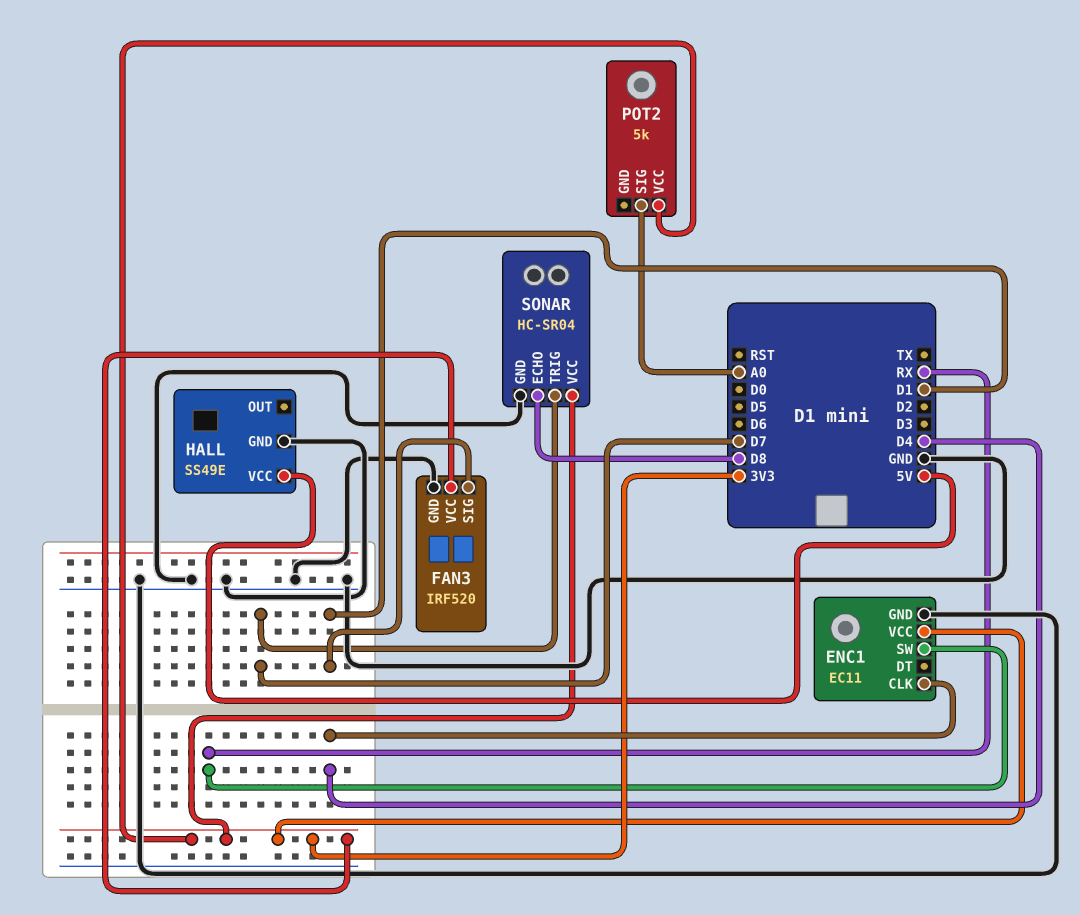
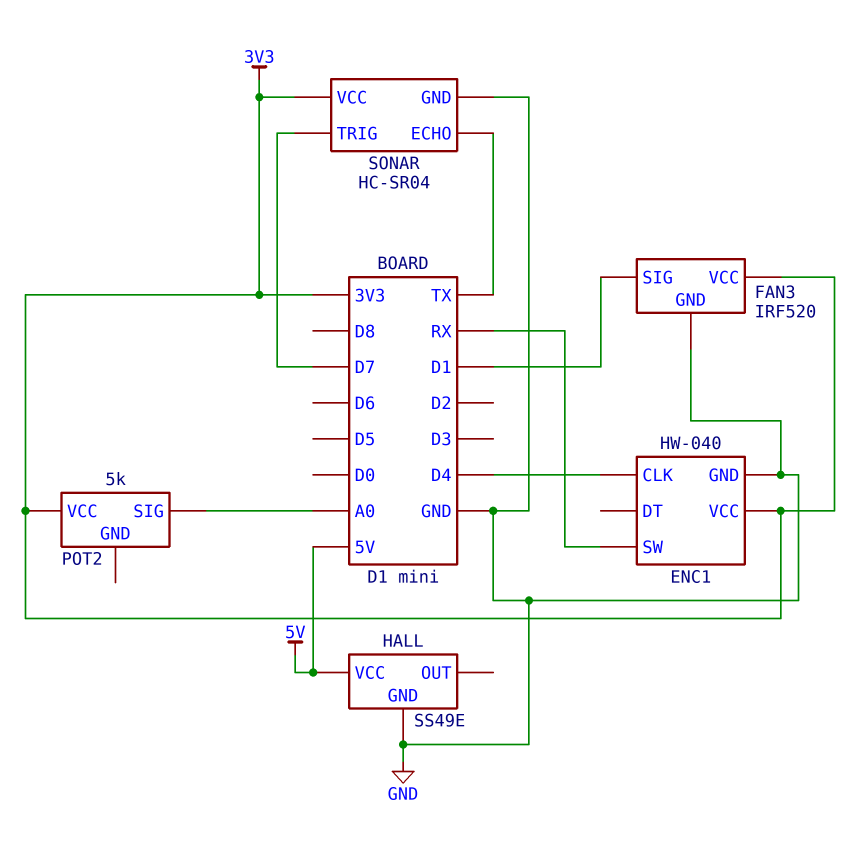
ENC1: EC11 -> HW-040
SONAR pin ECHO: D8 -> TX

